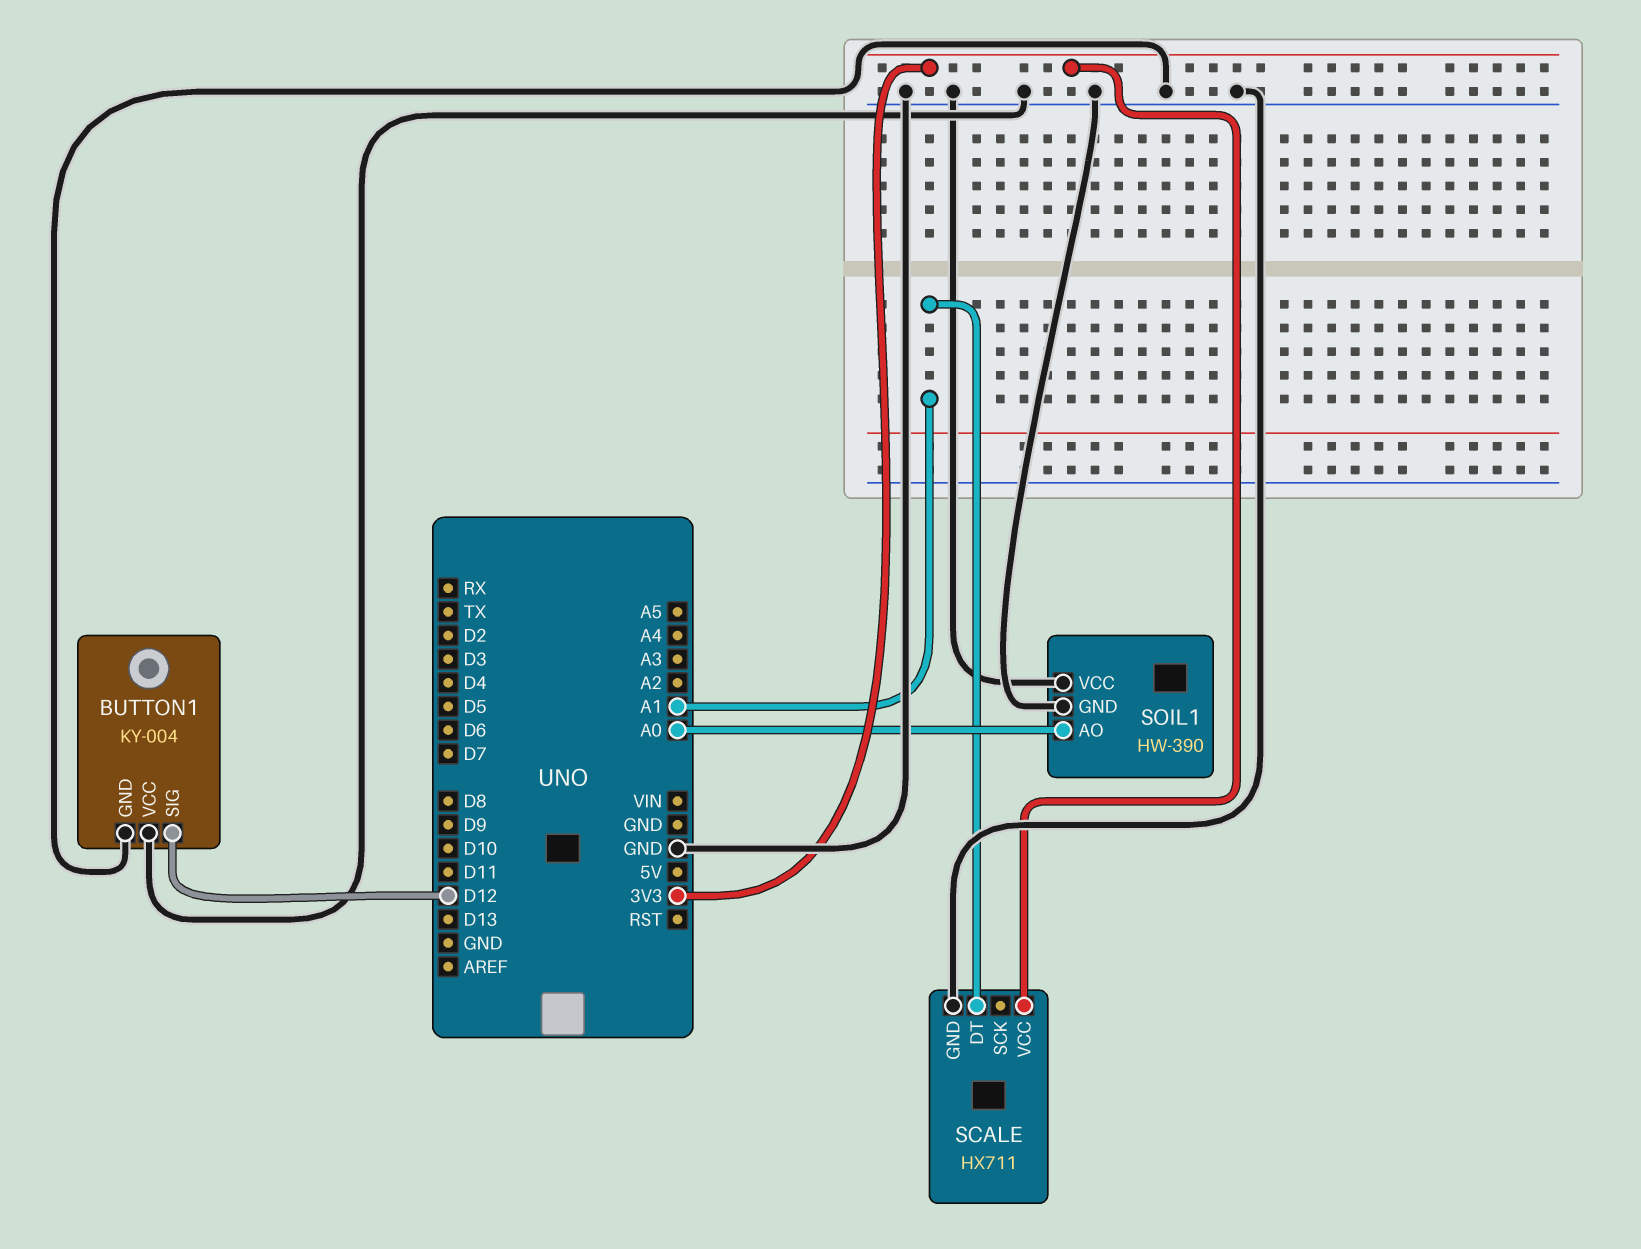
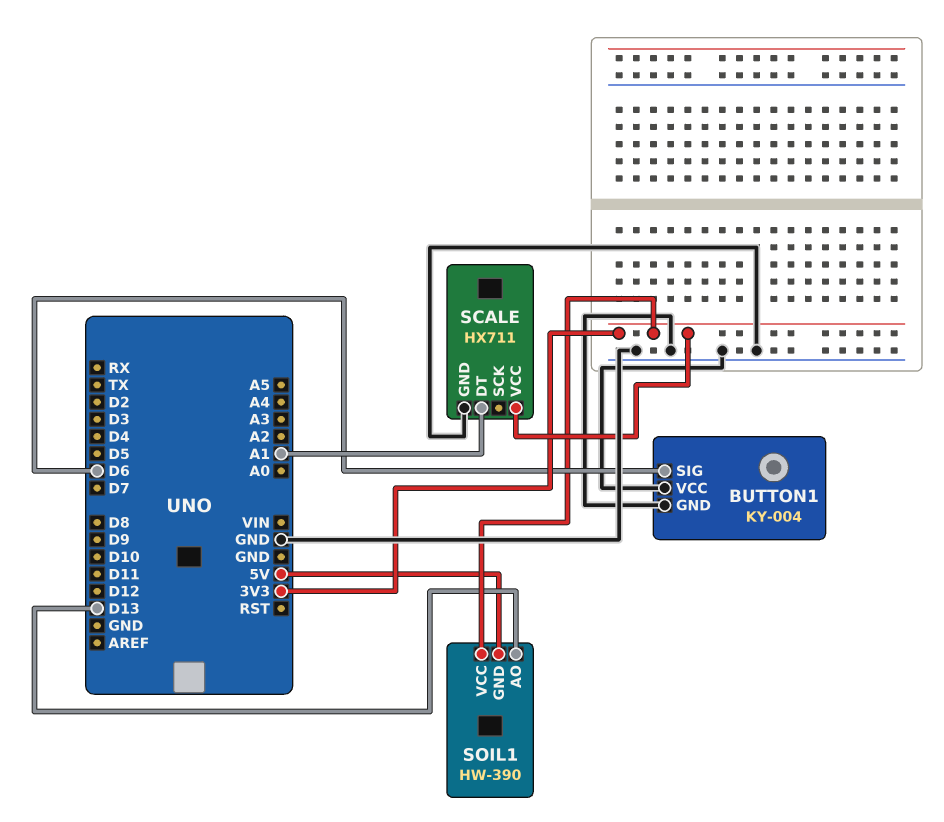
BUTTON1 pin SIG: D12 -> D6
SOIL1 pin AO: A0 -> D13
SOIL1 pin GND: GND -> 5V
SOIL1 pin VCC: GND -> 3V3

